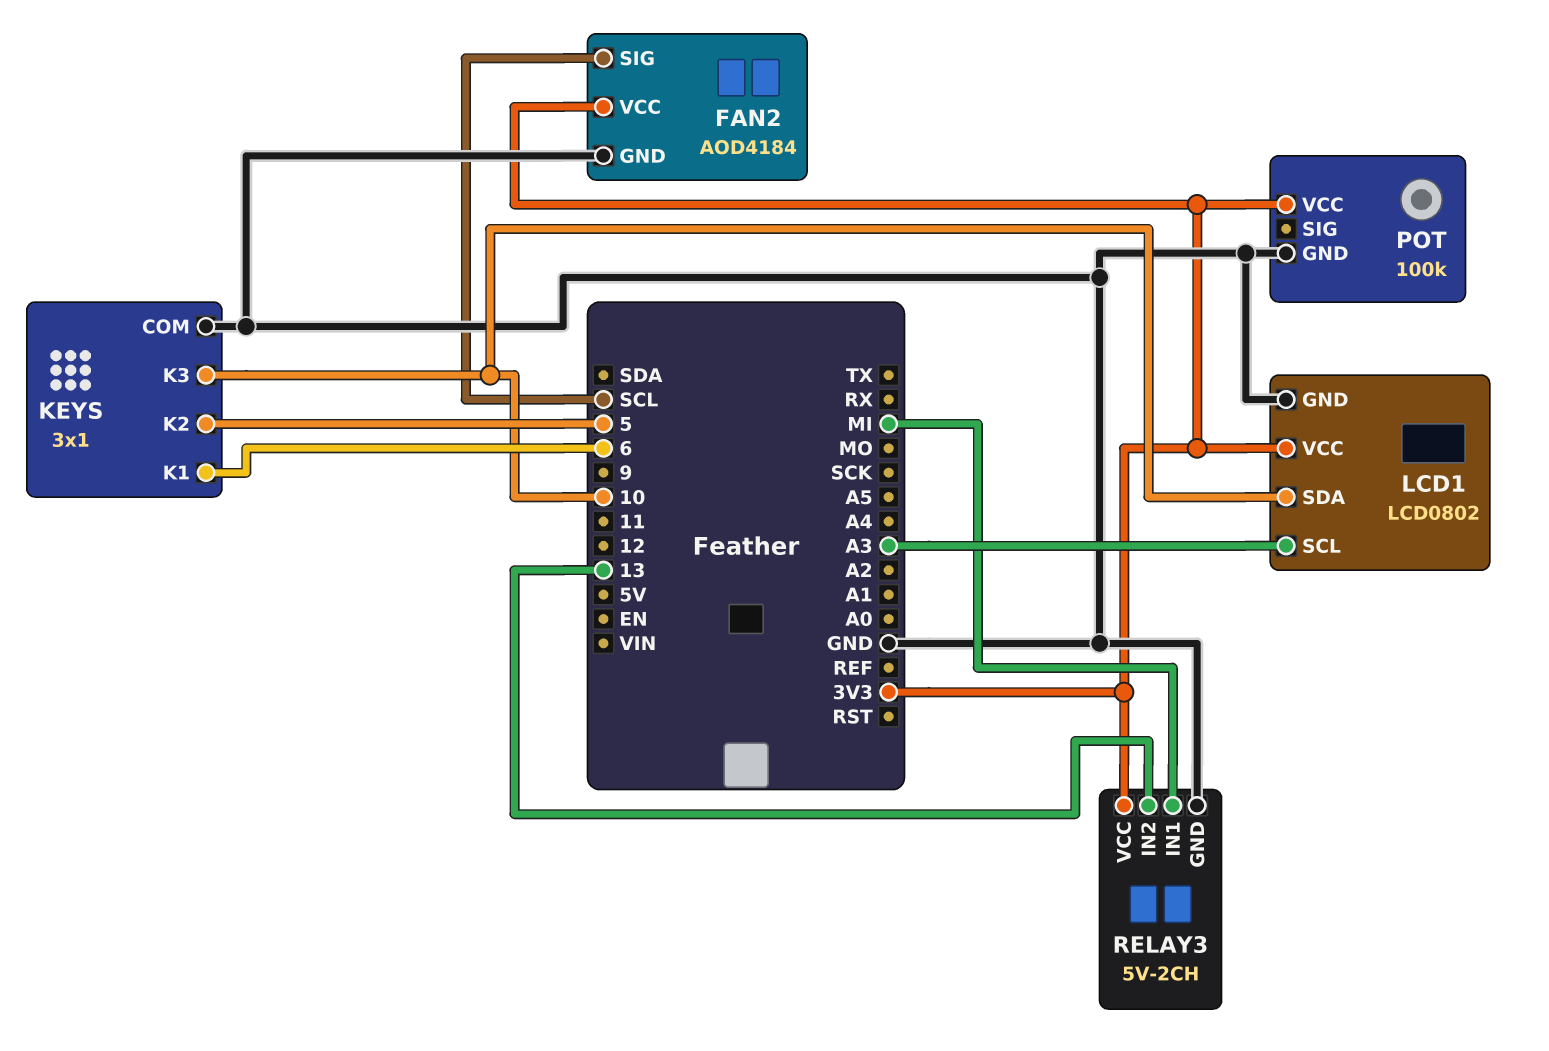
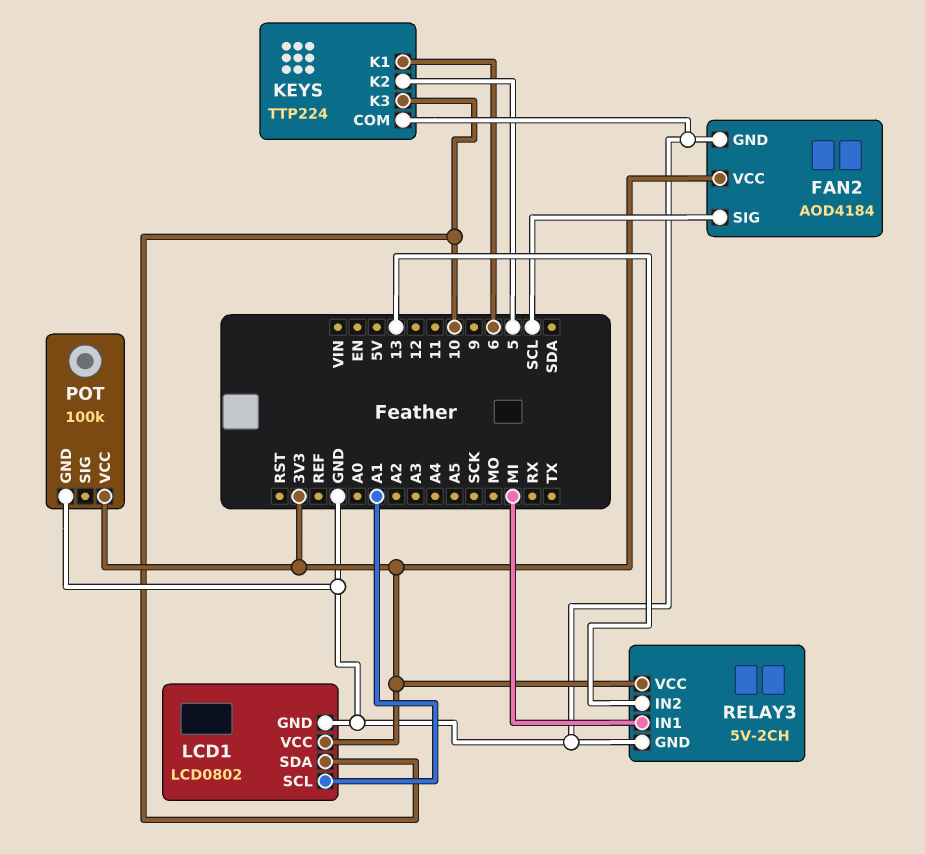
KEYS: 3x1 -> TTP224
LCD1 pin SCL: A3 -> A1

